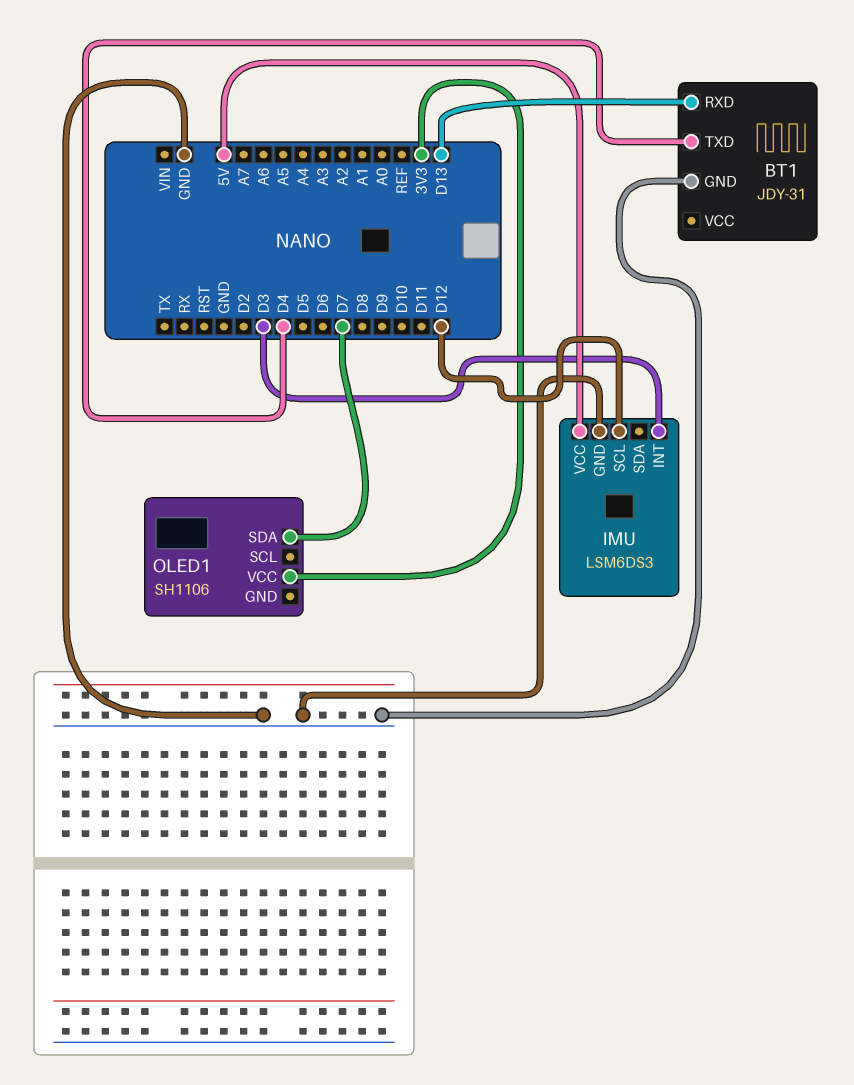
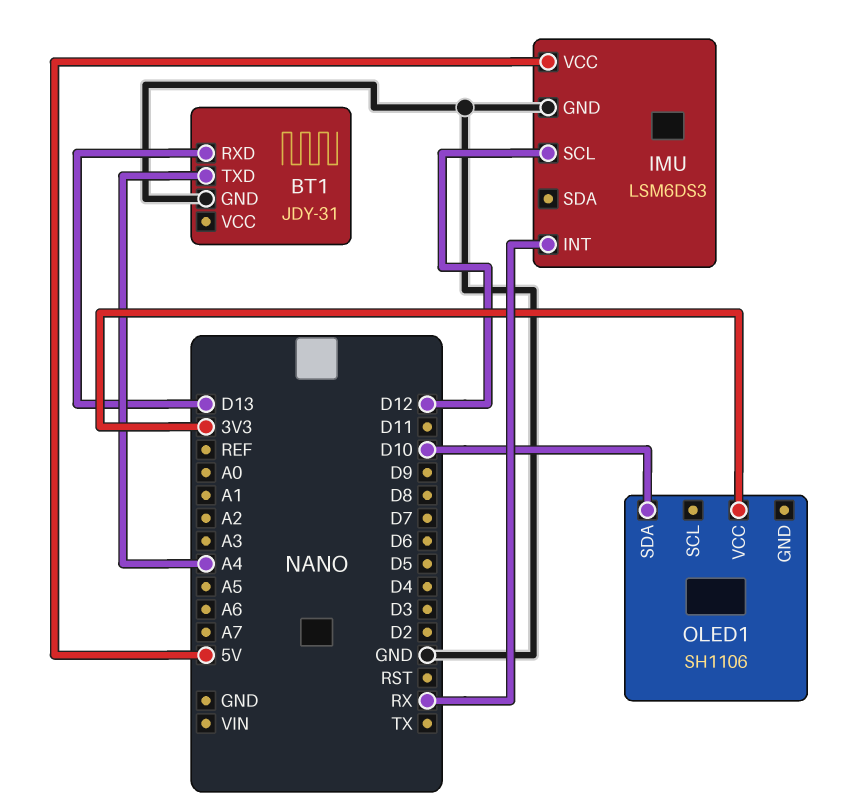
BT1 pin TXD: D4 -> A4
IMU pin INT: D3 -> RX
OLED1 pin SDA: D7 -> D10

